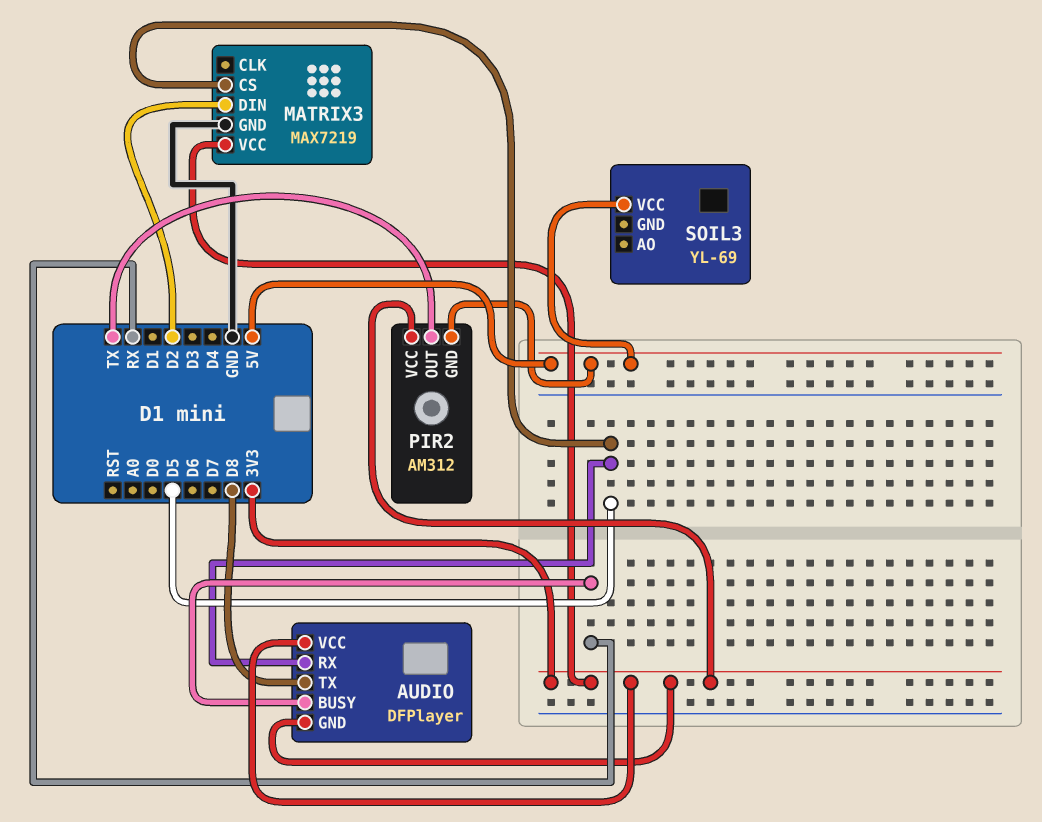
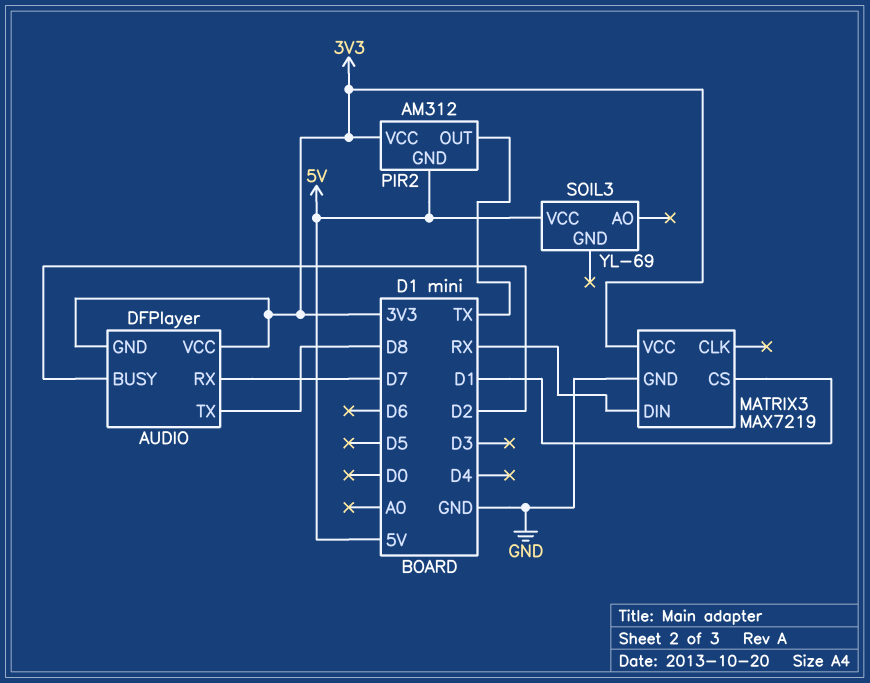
AUDIO pin BUSY: RX -> D2
AUDIO pin RX: D5 -> D7
MATRIX3 pin CS: D5 -> D1
MATRIX3 pin DIN: D2 -> RX

